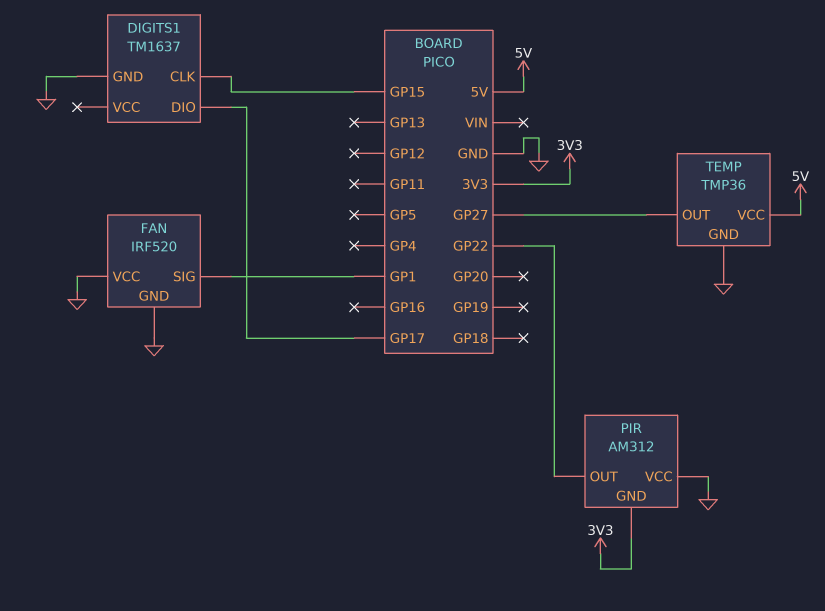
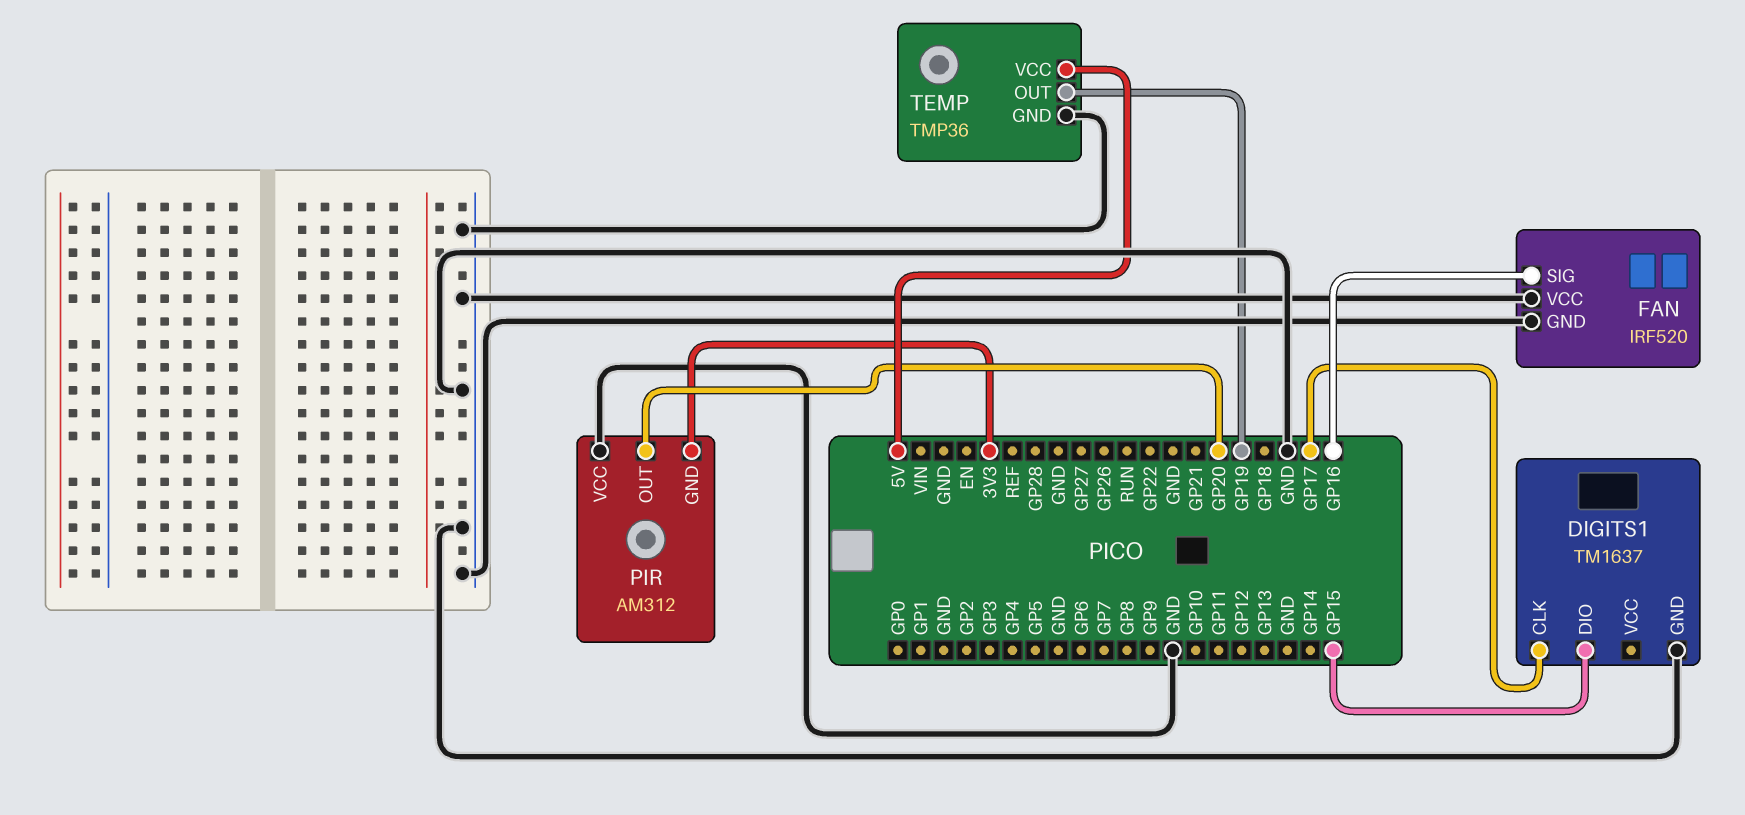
DIGITS1 pin CLK: GP15 -> GP17
DIGITS1 pin DIO: GP17 -> GP15
FAN pin SIG: GP1 -> GP16
PIR pin OUT: GP22 -> GP20
TEMP pin OUT: GP27 -> GP19

